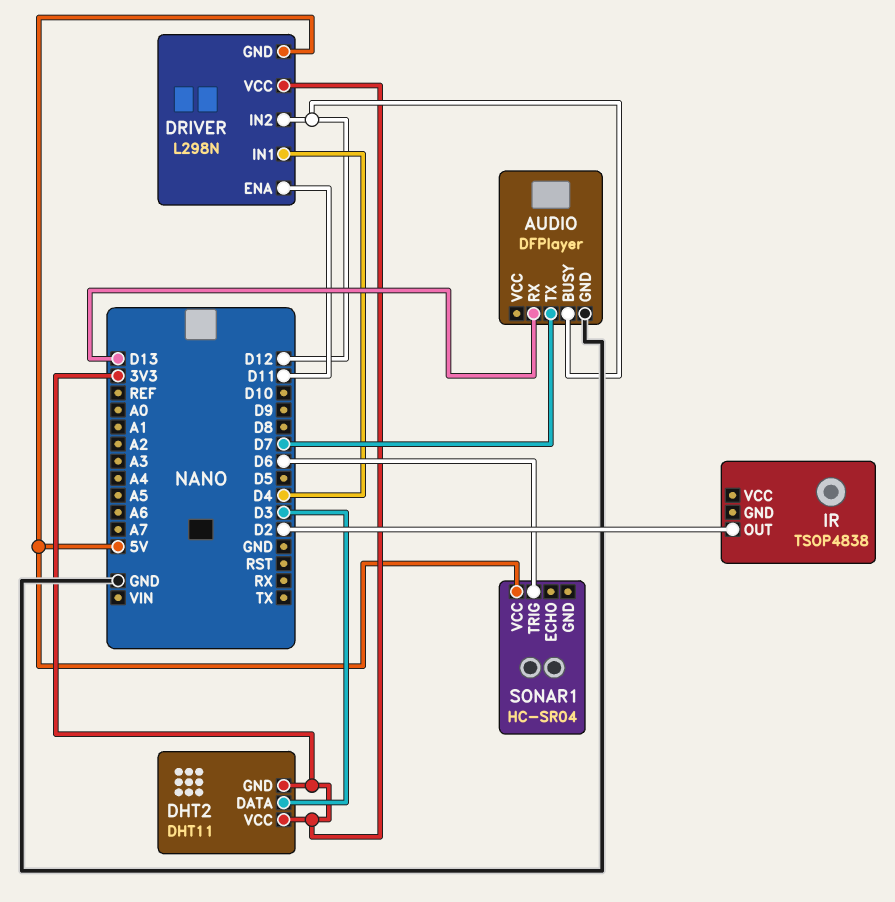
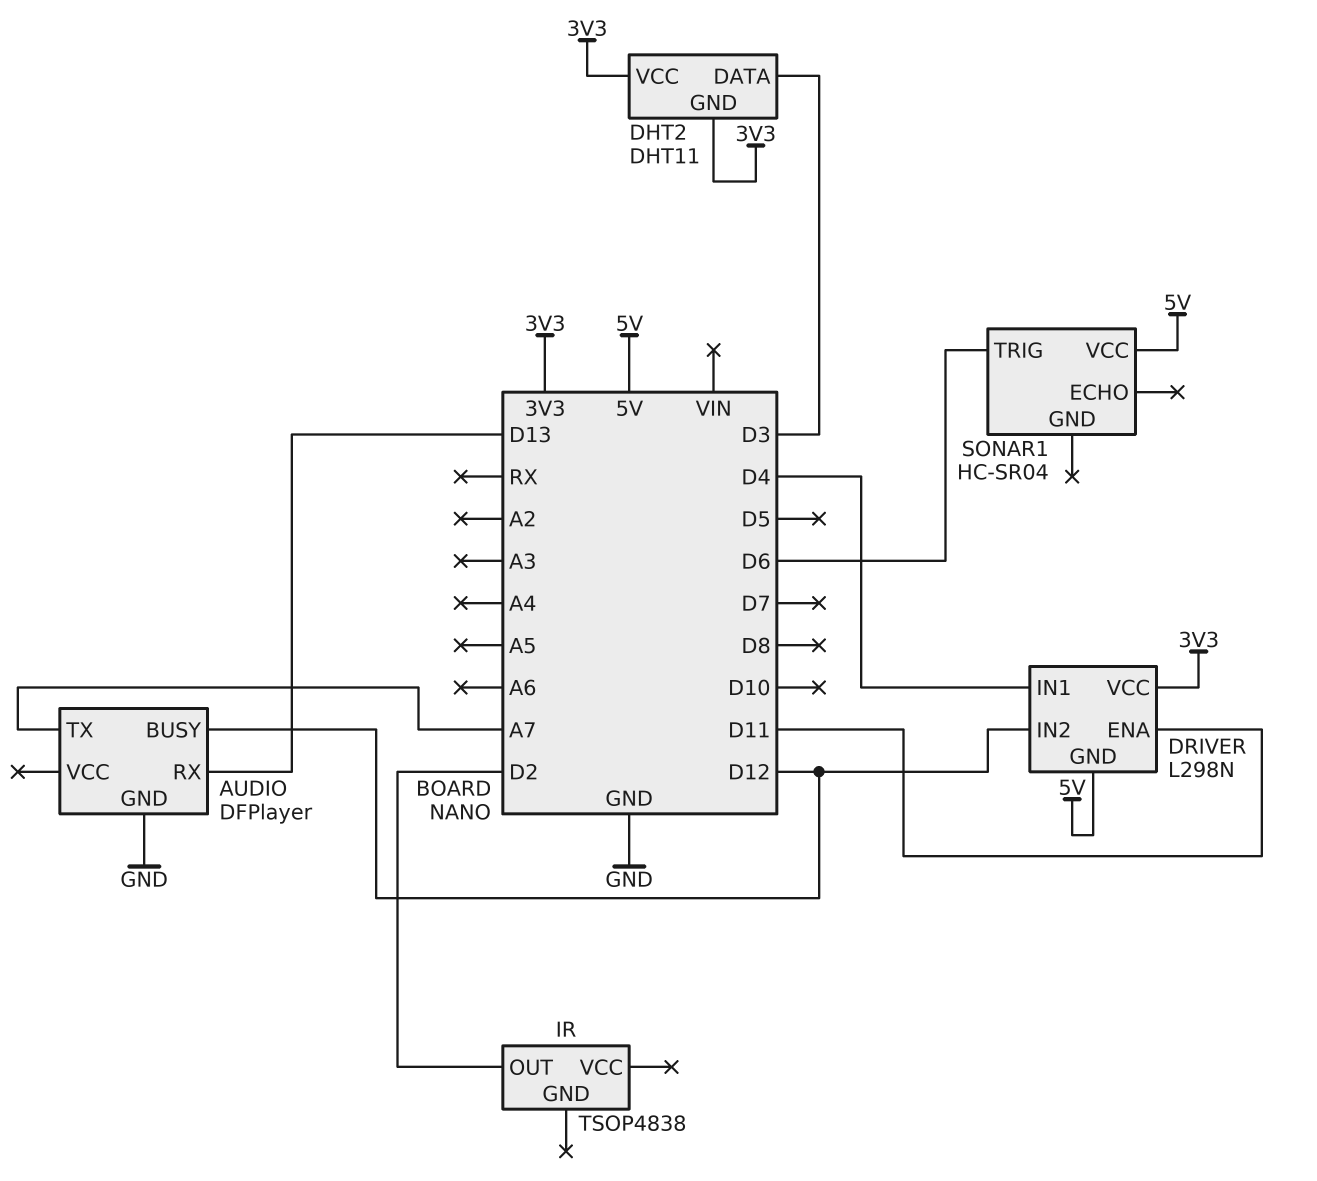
AUDIO pin TX: D7 -> A7

